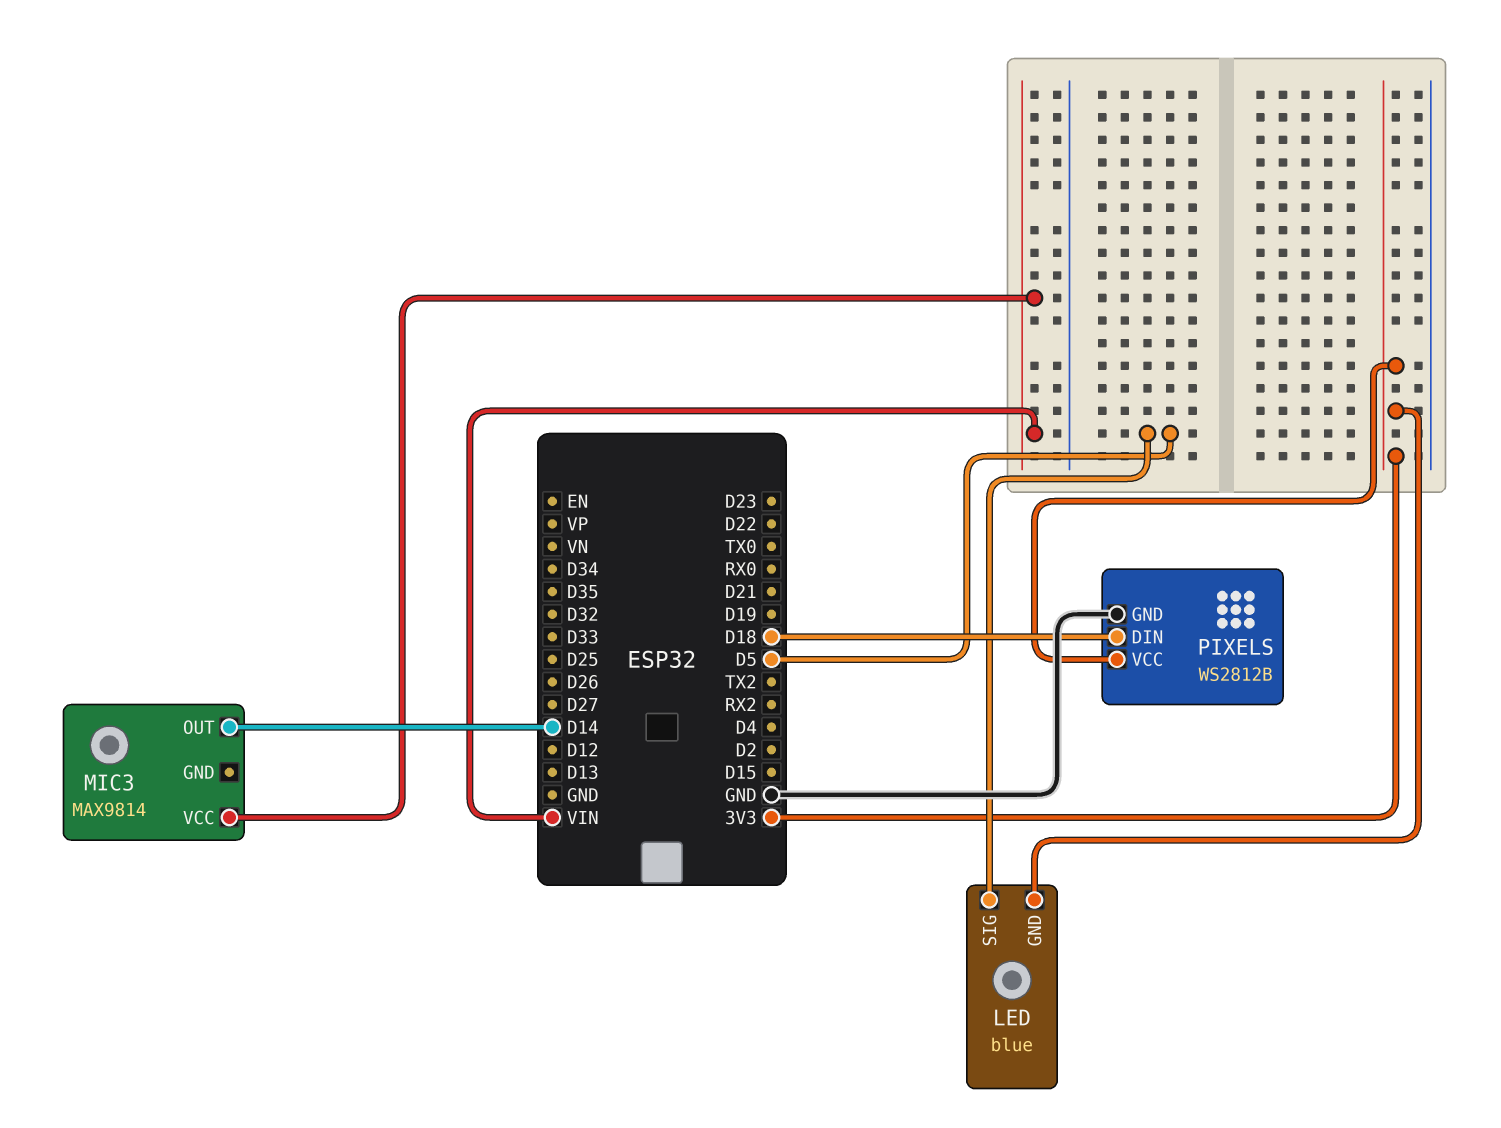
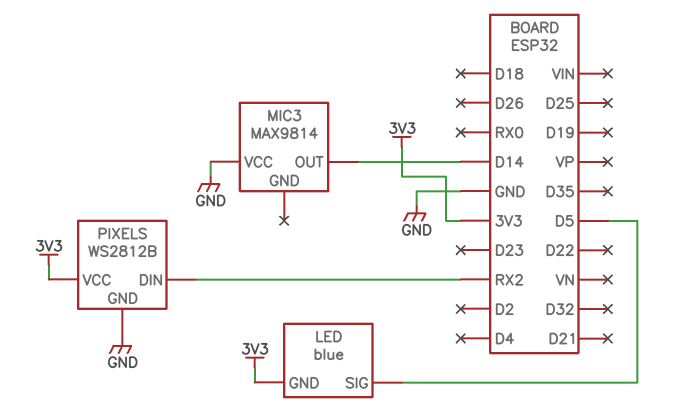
MIC3 pin VCC: VIN -> GND
PIXELS pin DIN: D18 -> RX2

